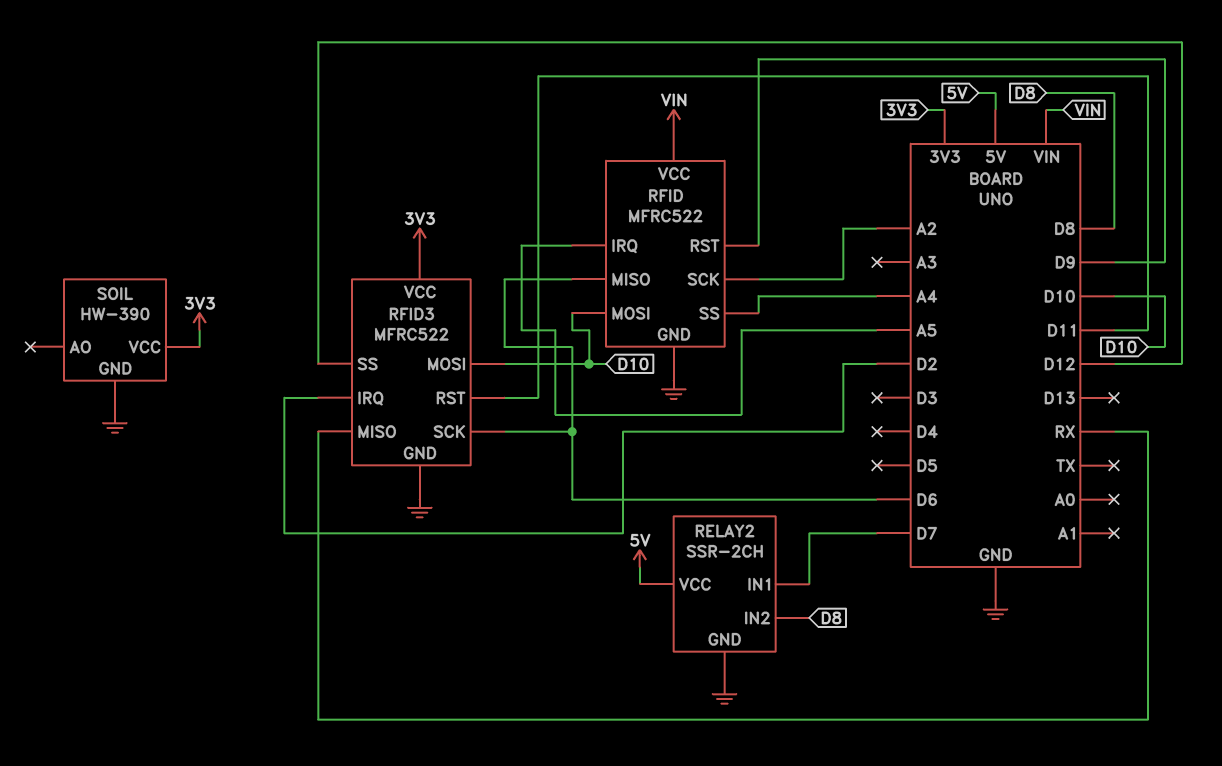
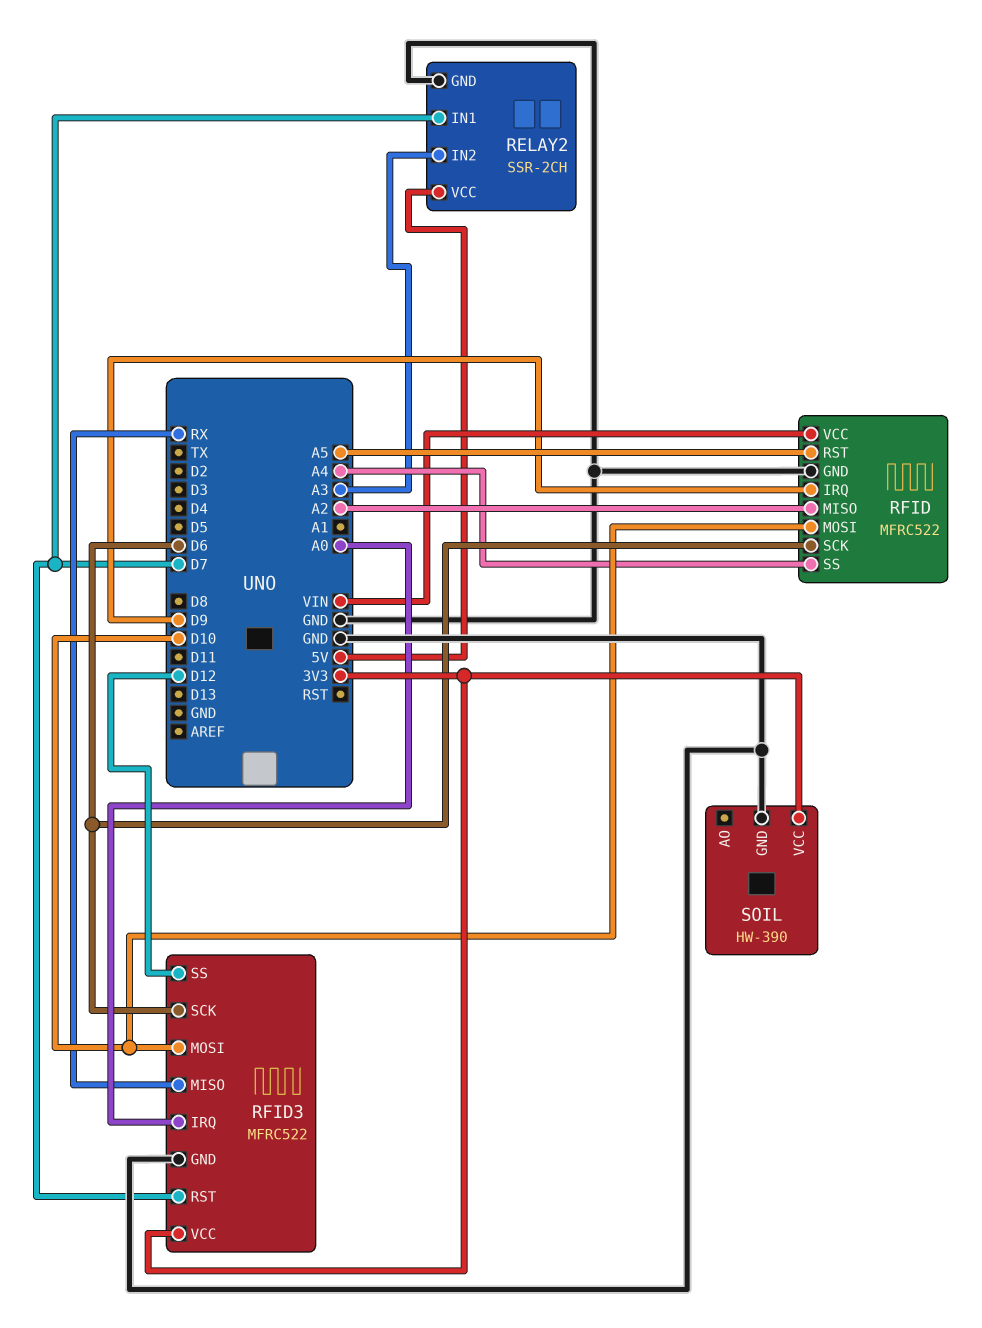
RELAY2 pin IN2: D8 -> A3
RFID pin IRQ: A5 -> D9
RFID pin MISO: D6 -> A2
RFID pin RST: D9 -> A5
RFID pin SCK: A2 -> D6
RFID3 pin IRQ: D2 -> A0
RFID3 pin RST: D11 -> D7

